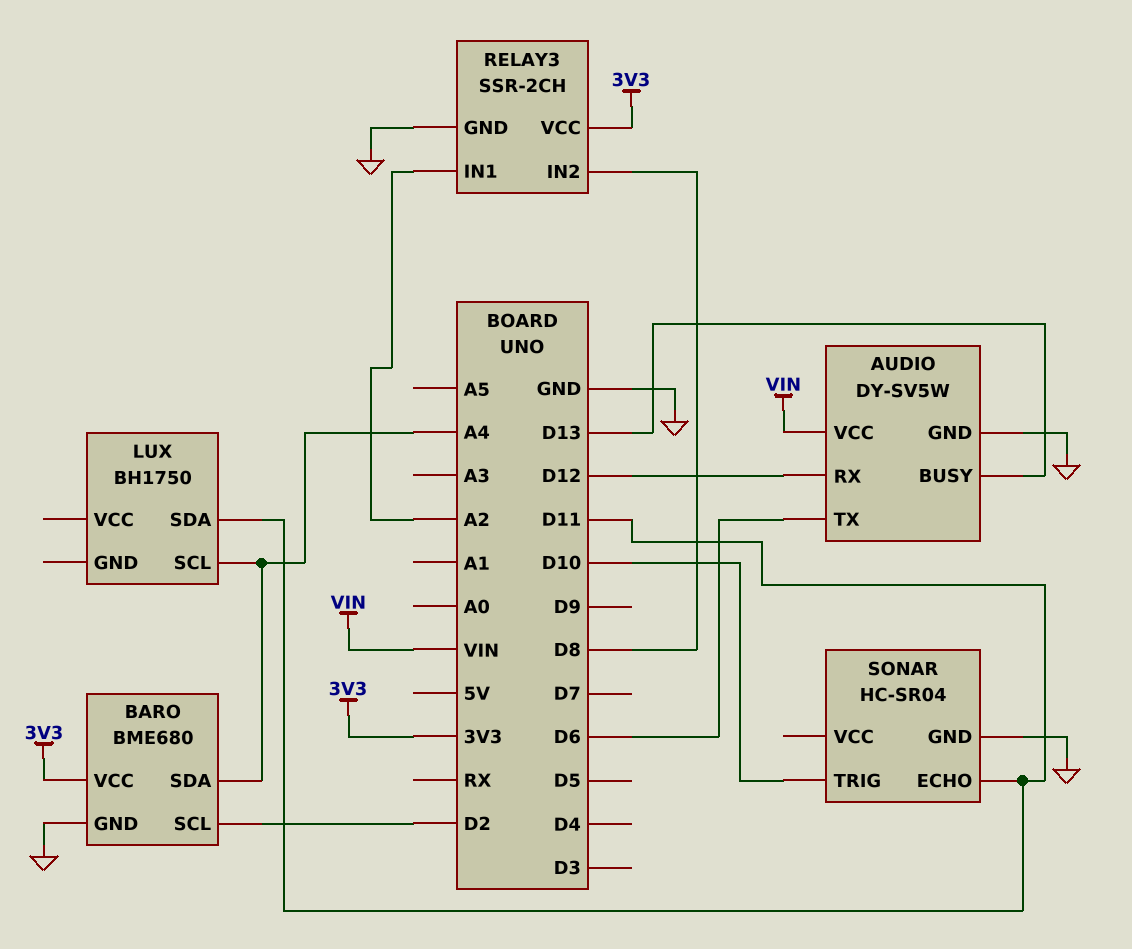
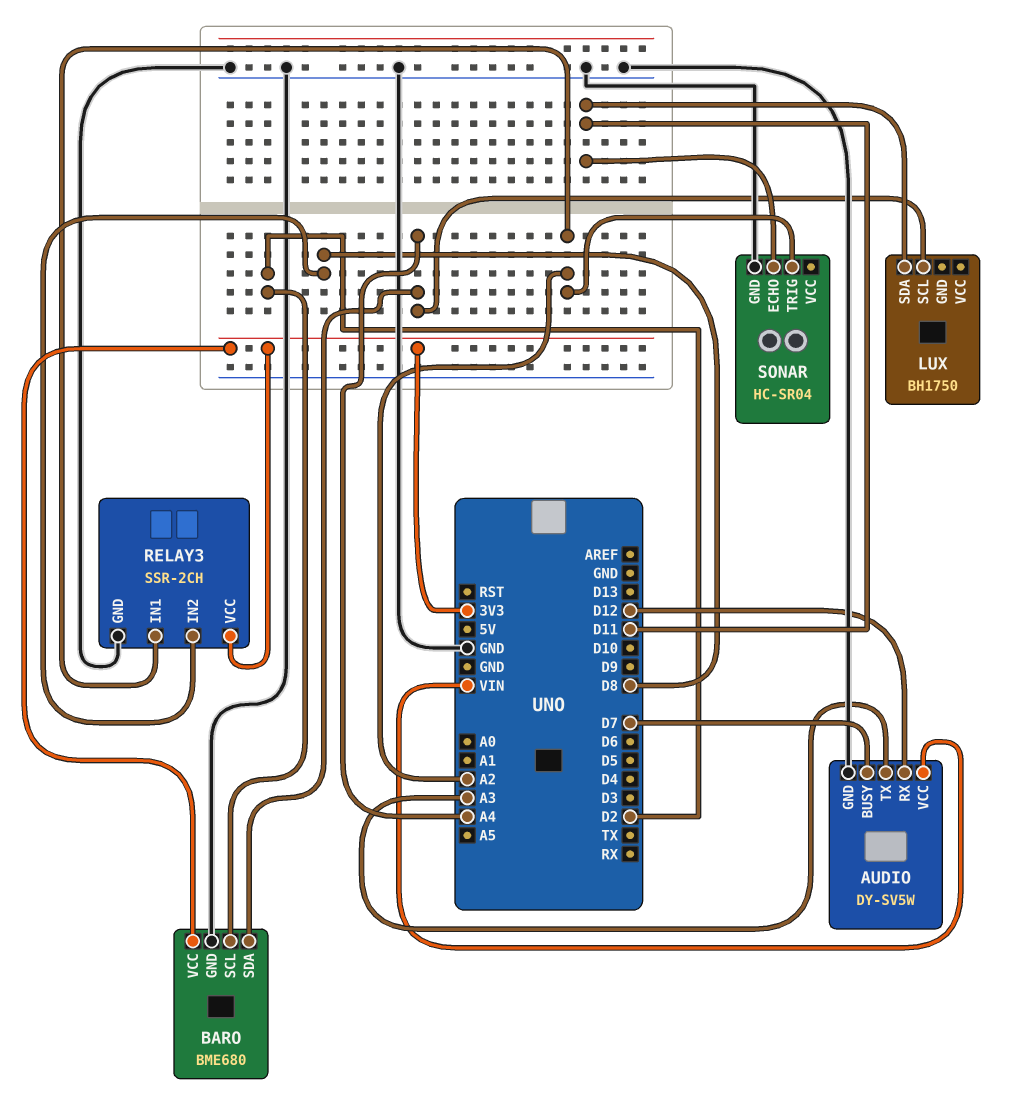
AUDIO pin BUSY: D13 -> D7
AUDIO pin TX: D6 -> A3
SONAR pin TRIG: D10 -> A2

